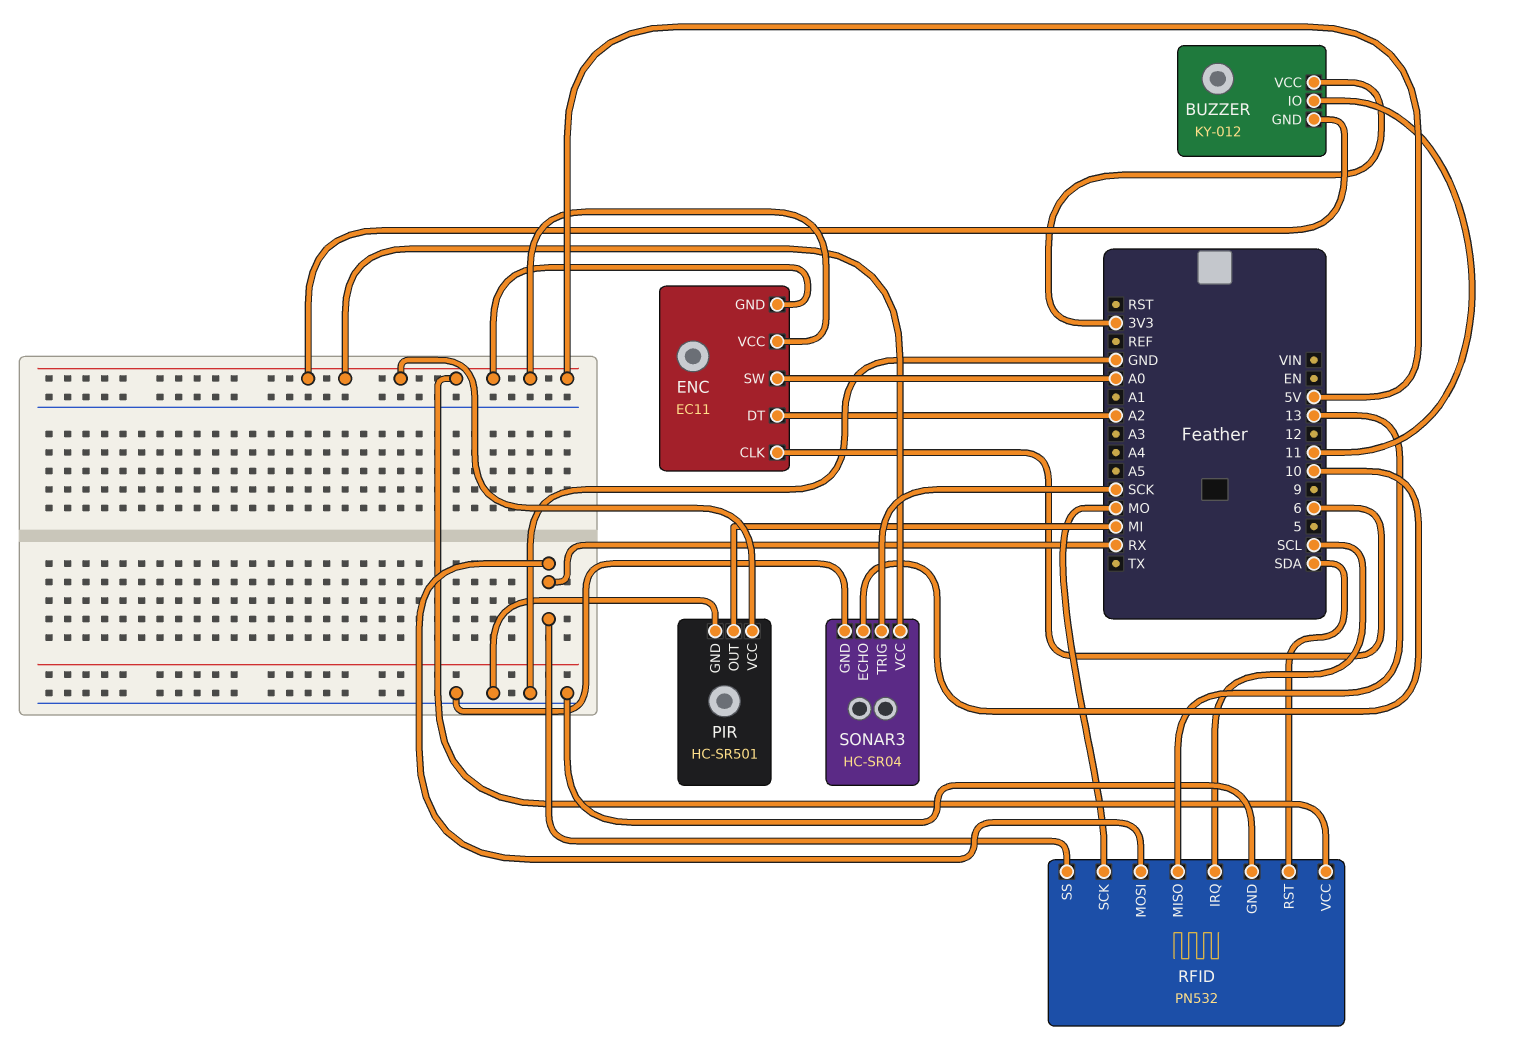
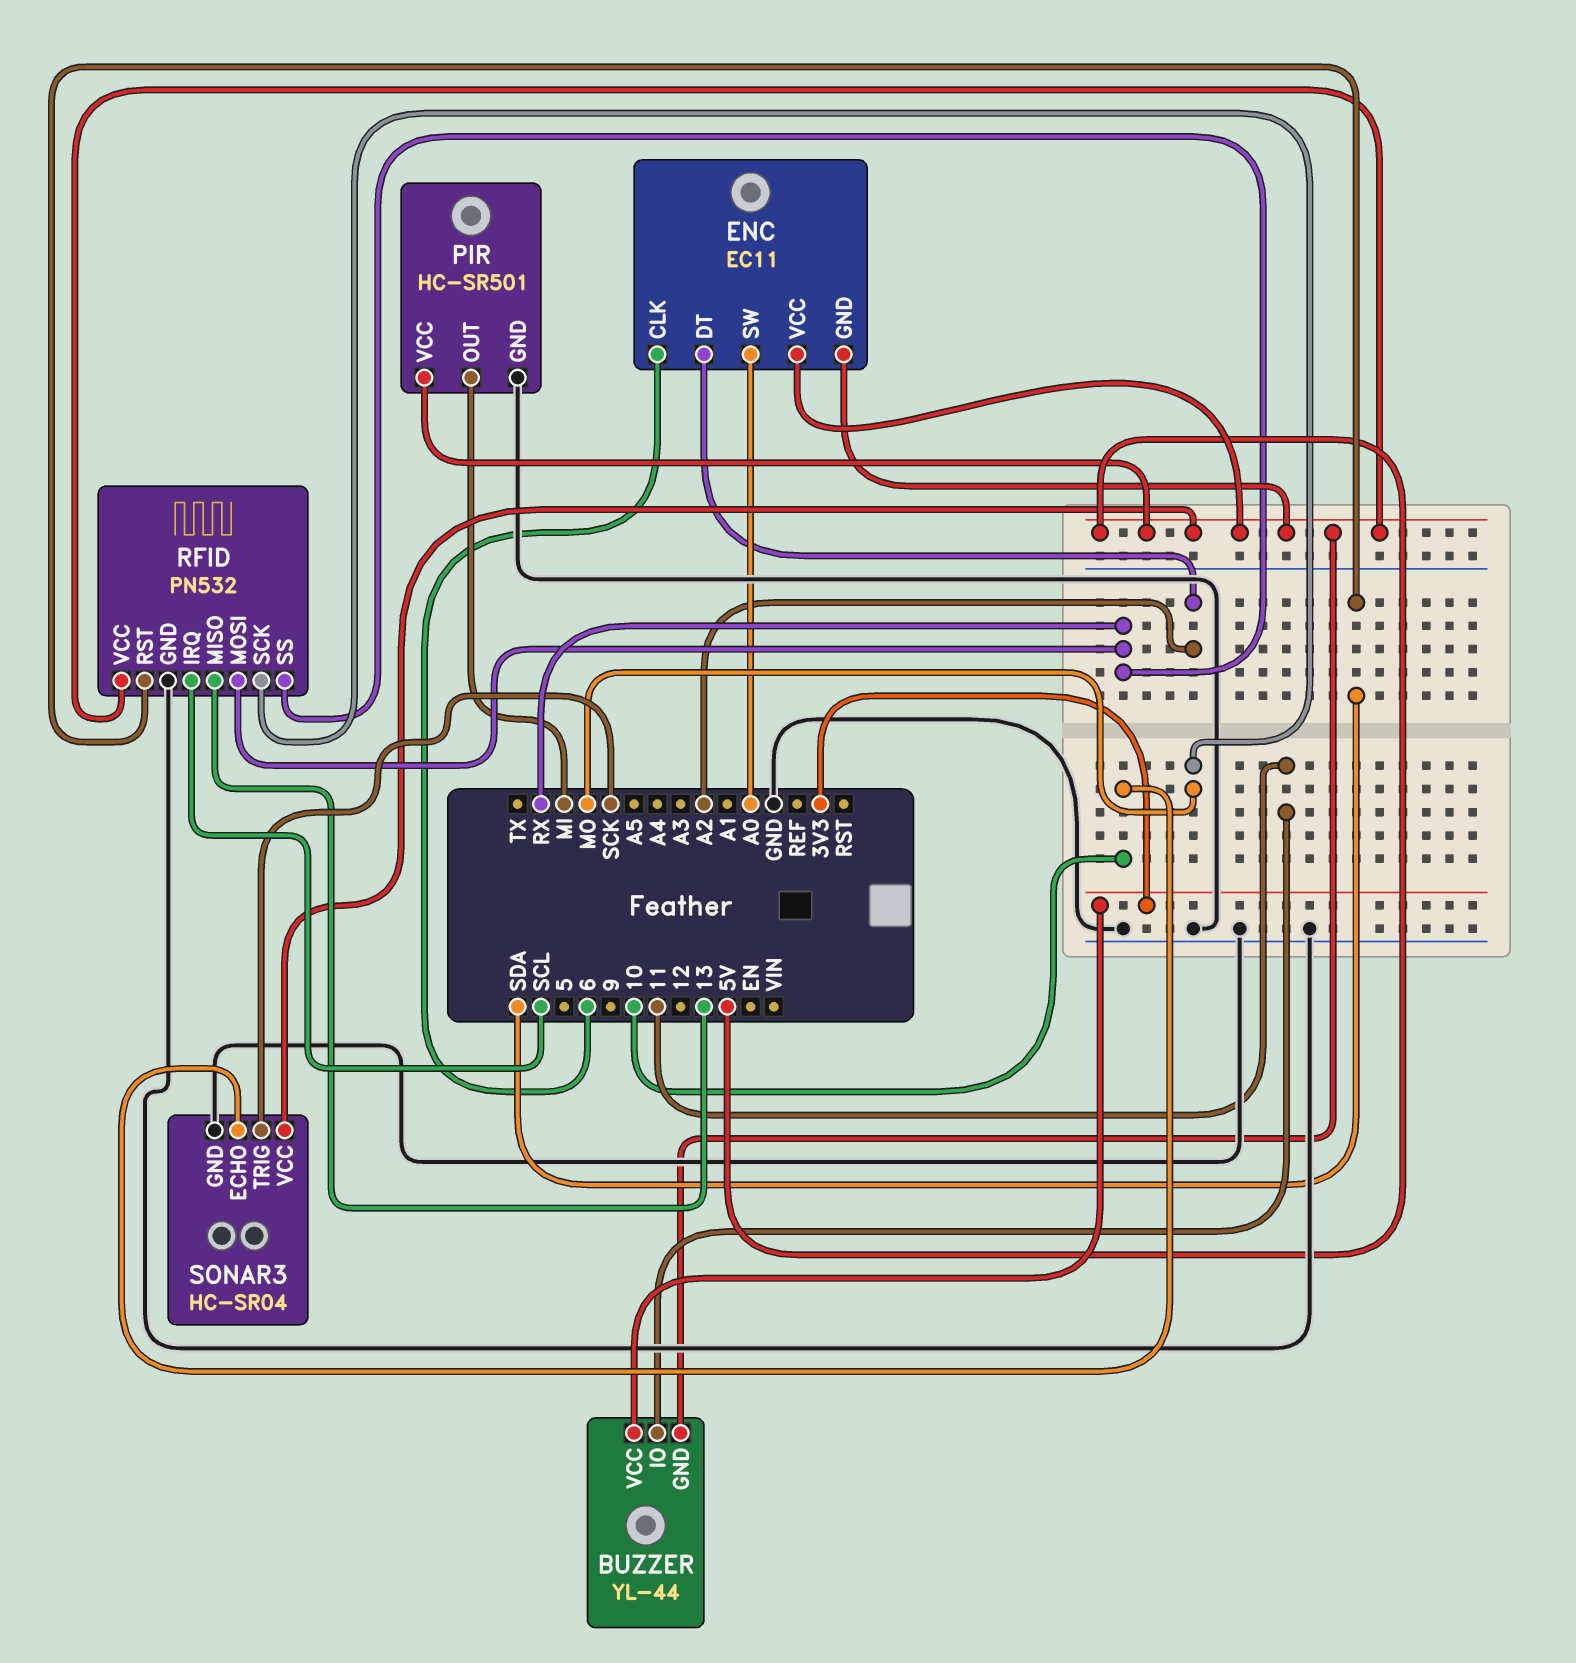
BUZZER: KY-012 -> YL-44

